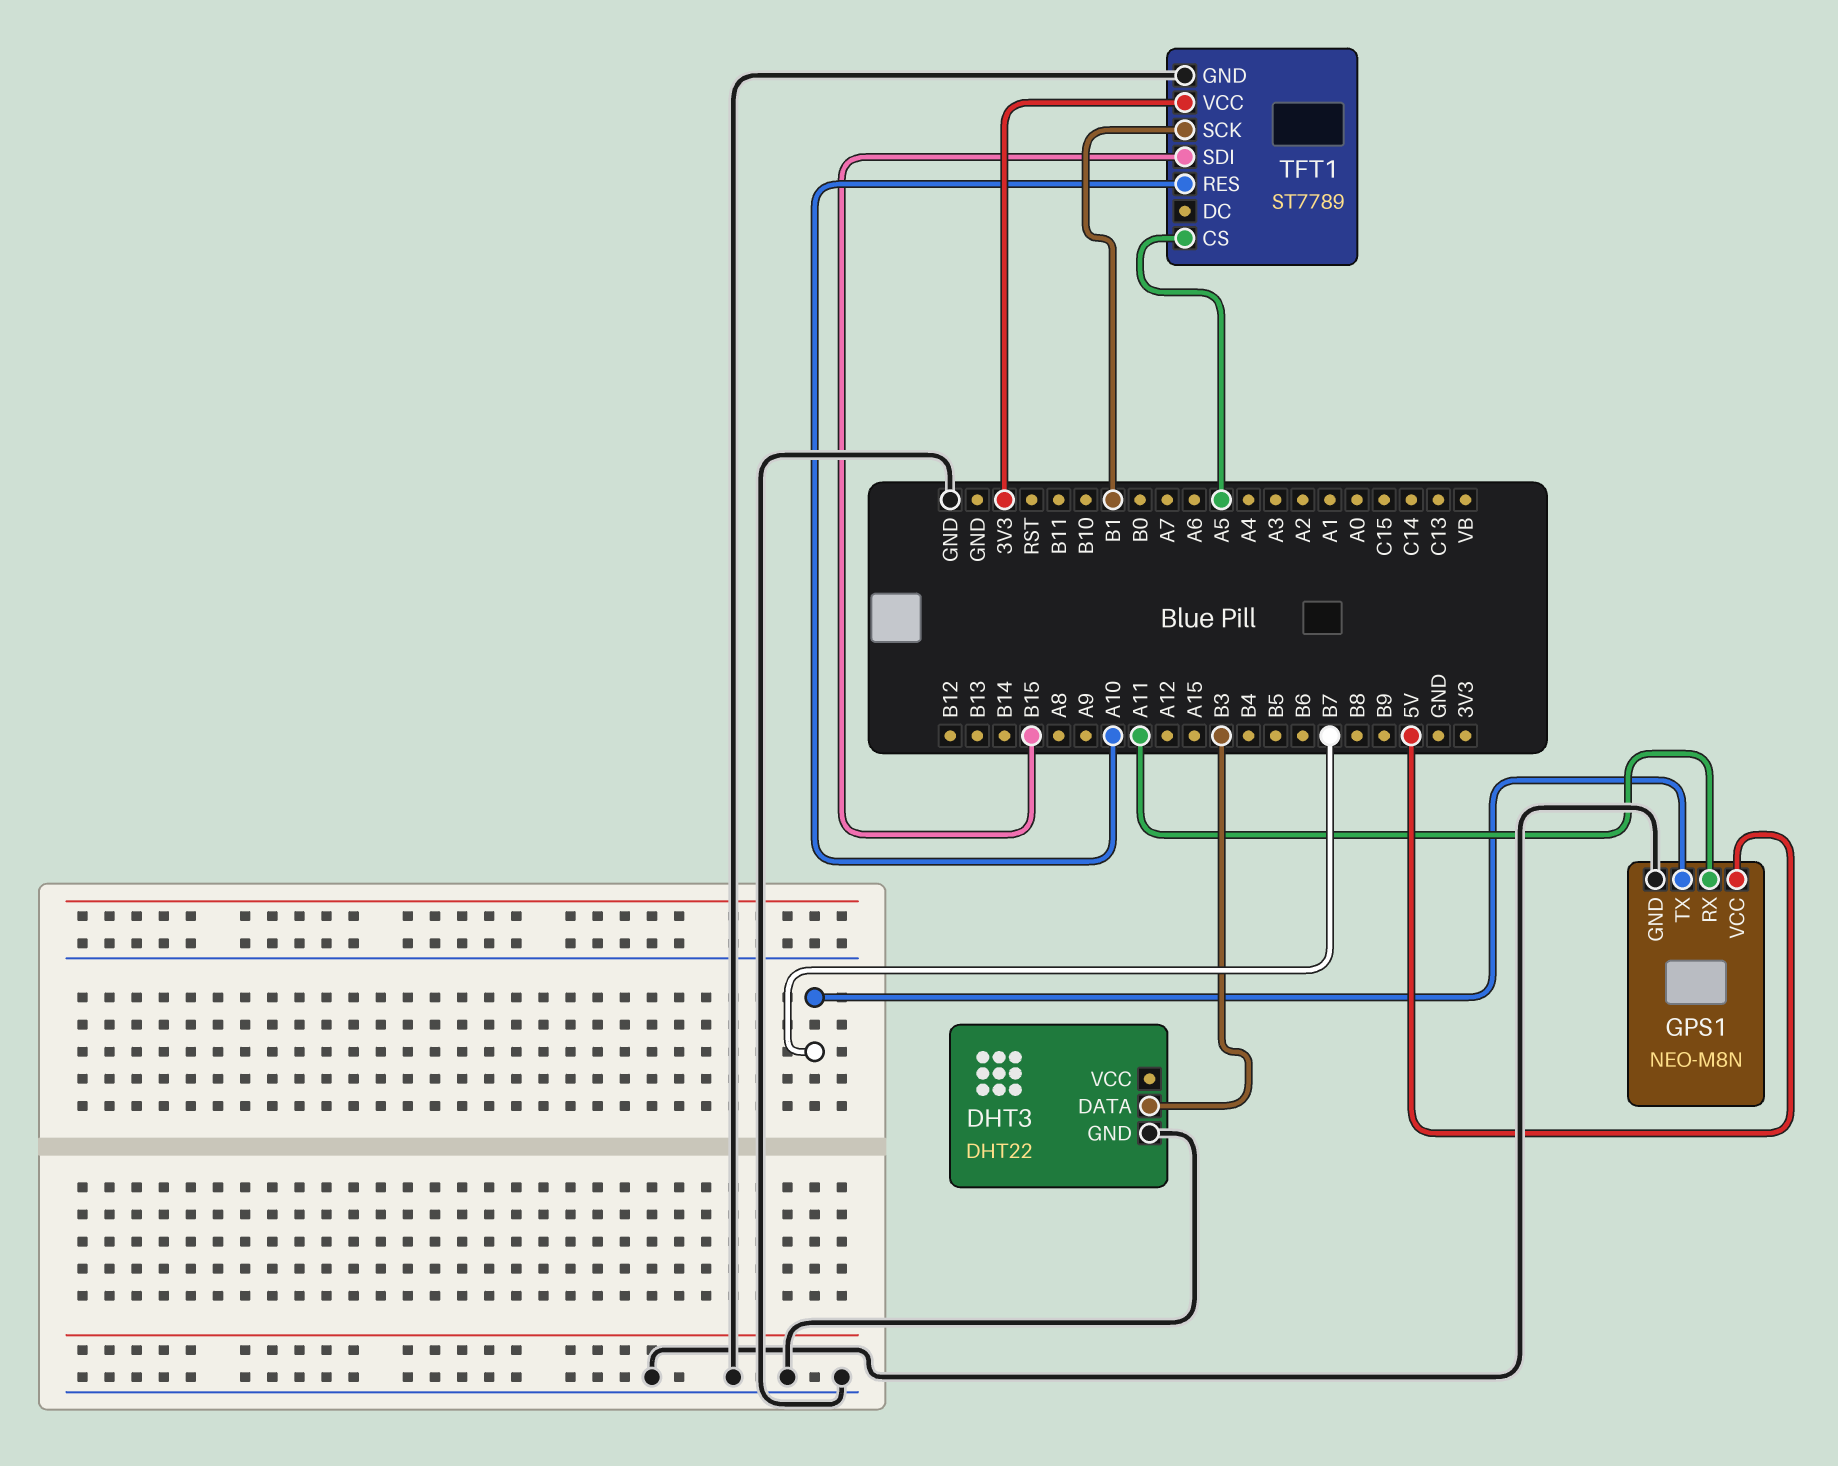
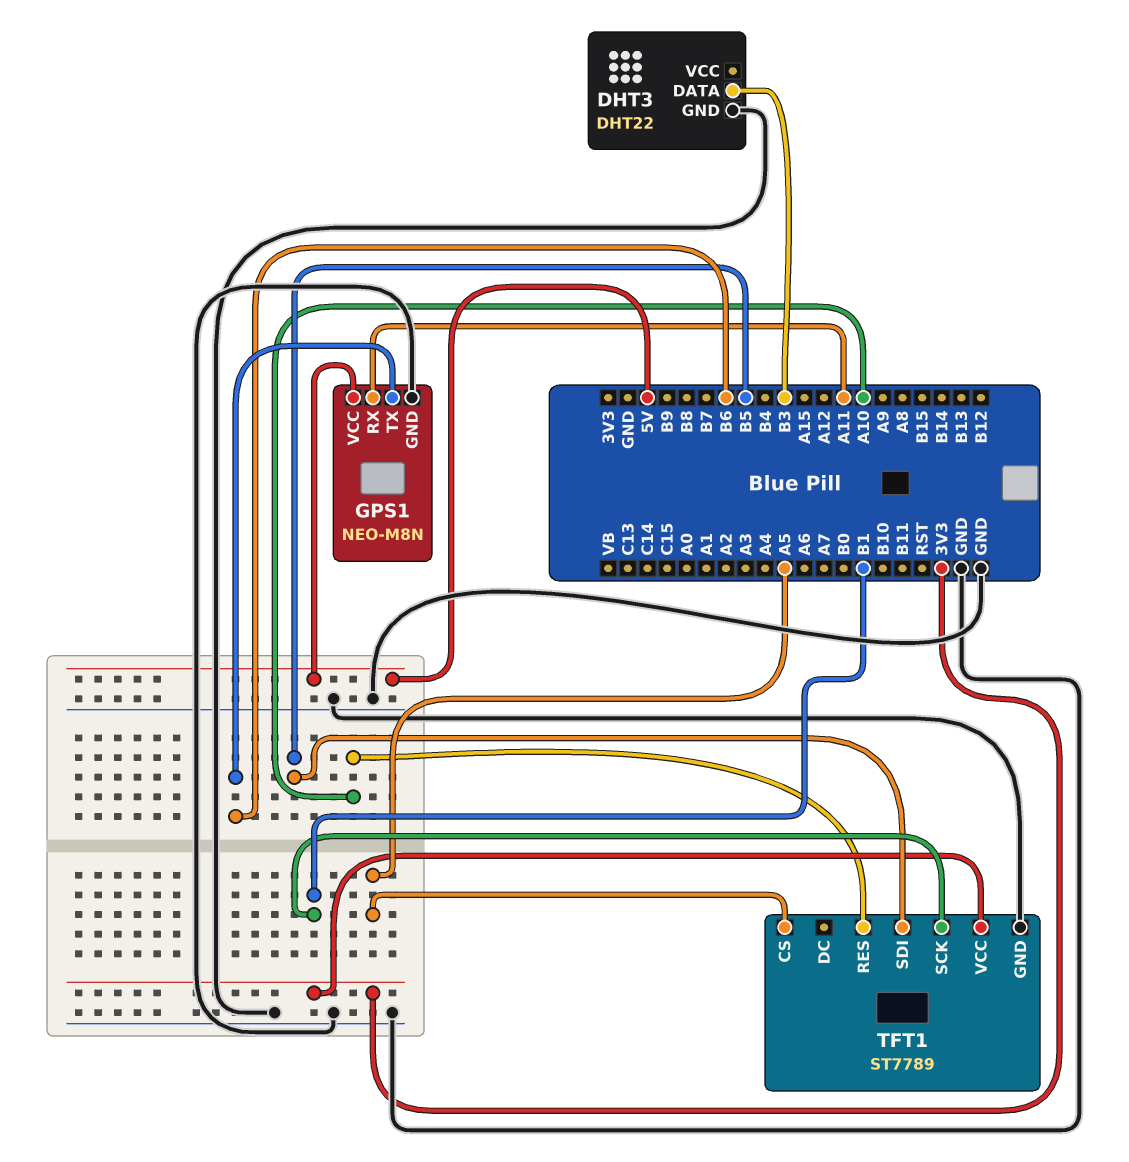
GPS1 pin TX: B7 -> B6
TFT1 pin SDI: B15 -> B5

